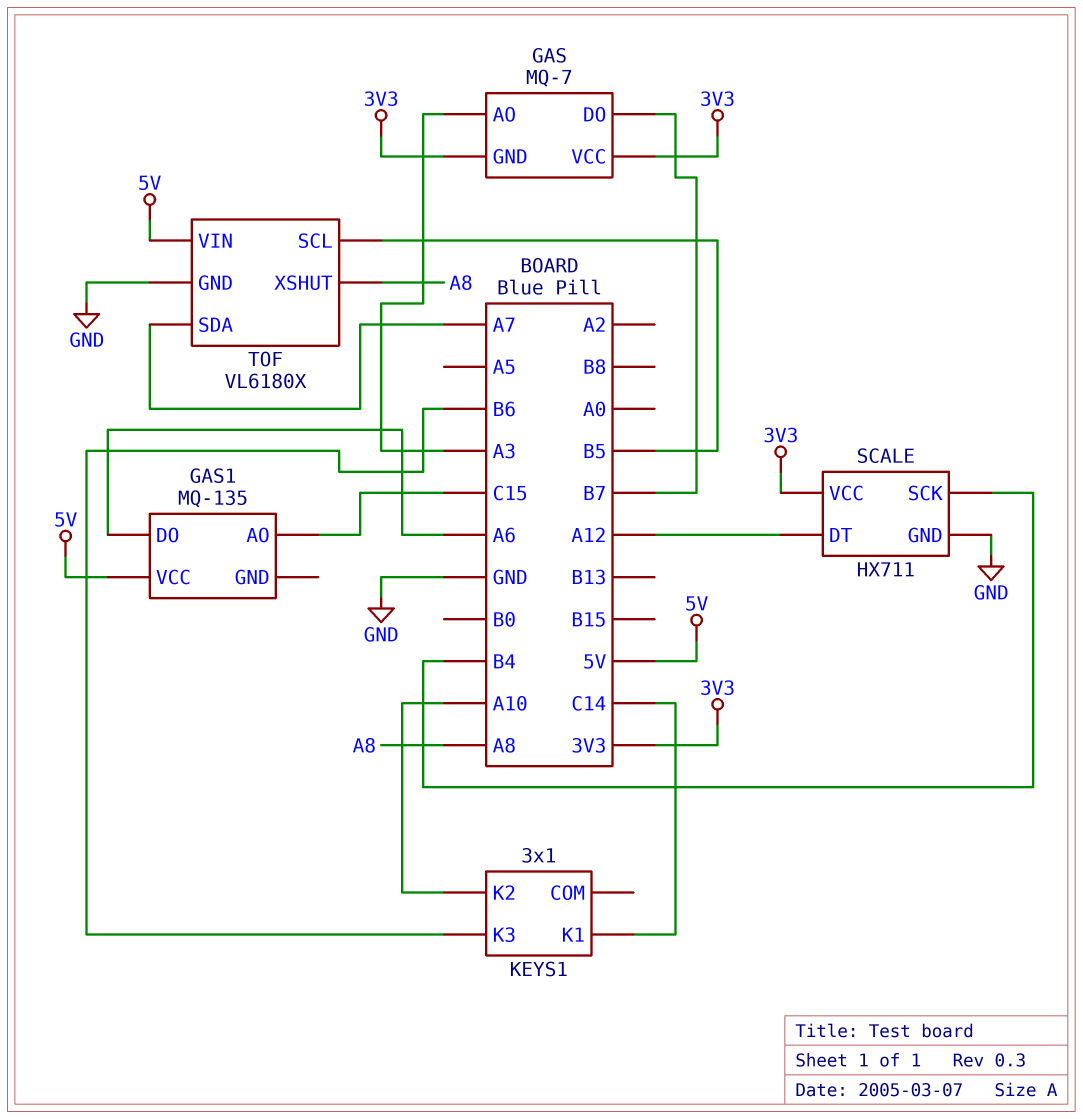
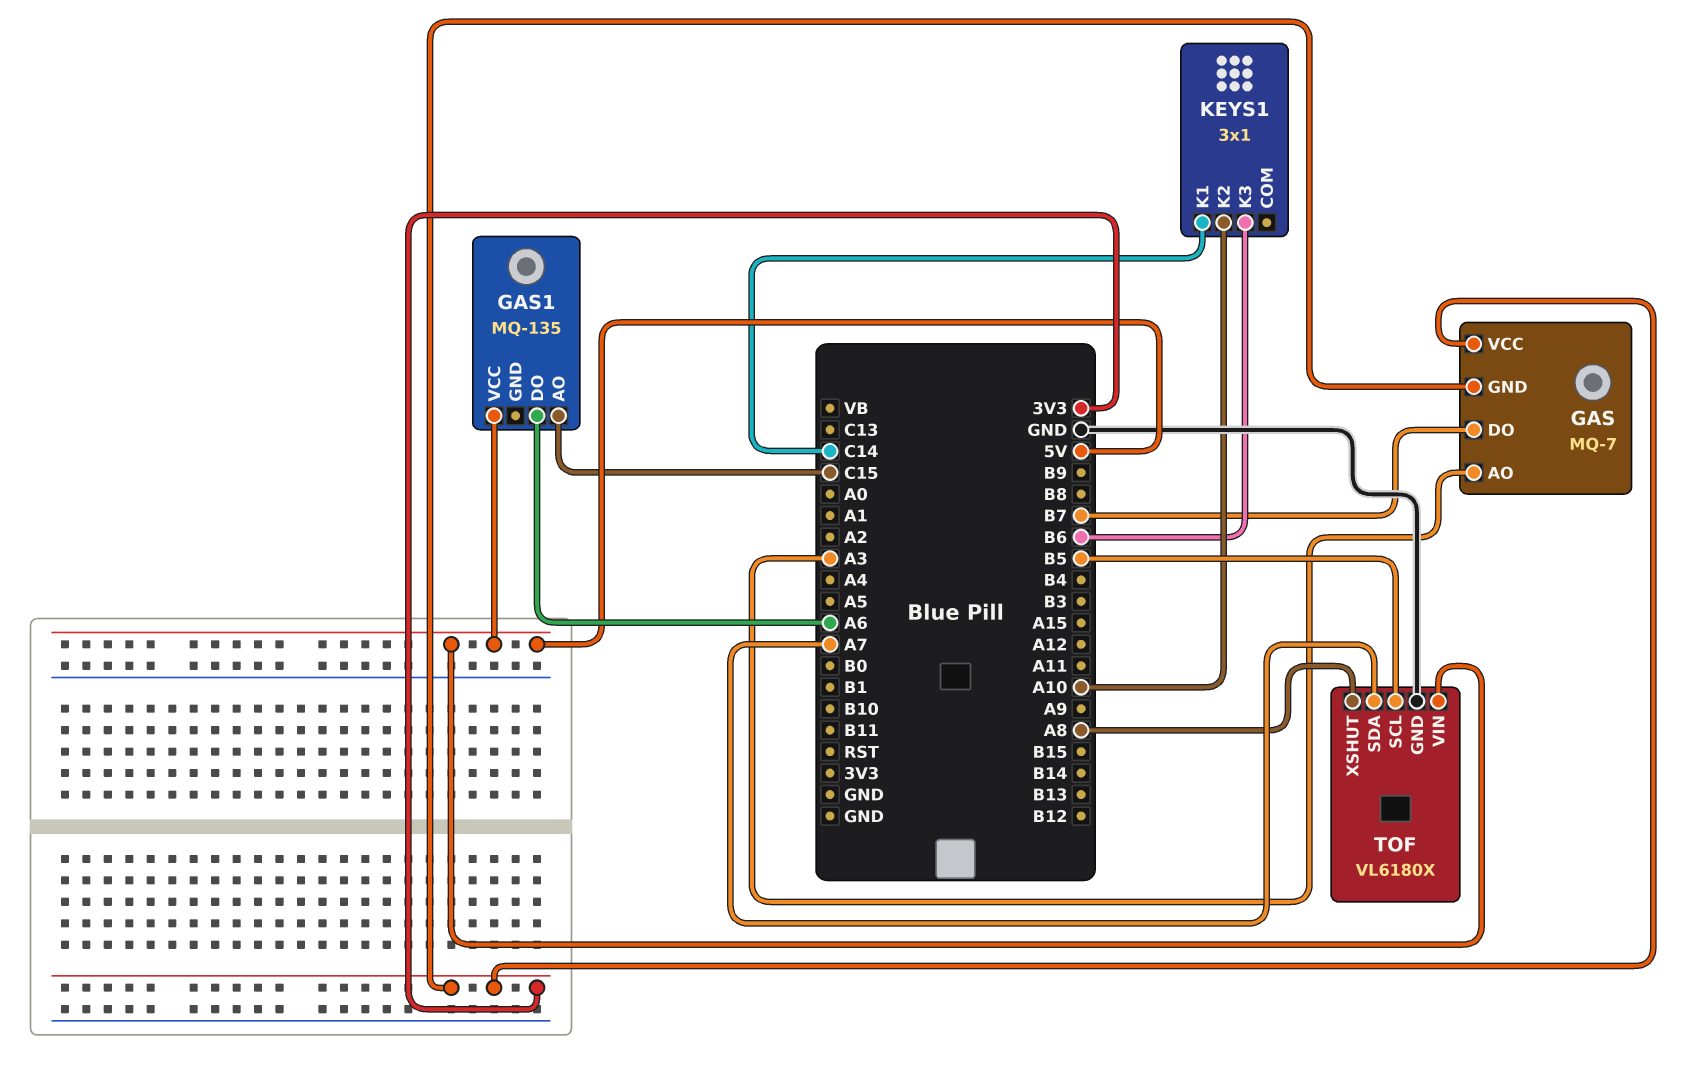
SCALE: HX711 -> none
SCALE pin DT: A12 -> none
SCALE pin GND: GND -> none
SCALE pin SCK: B4 -> none
SCALE pin VCC: 3V3 -> none

